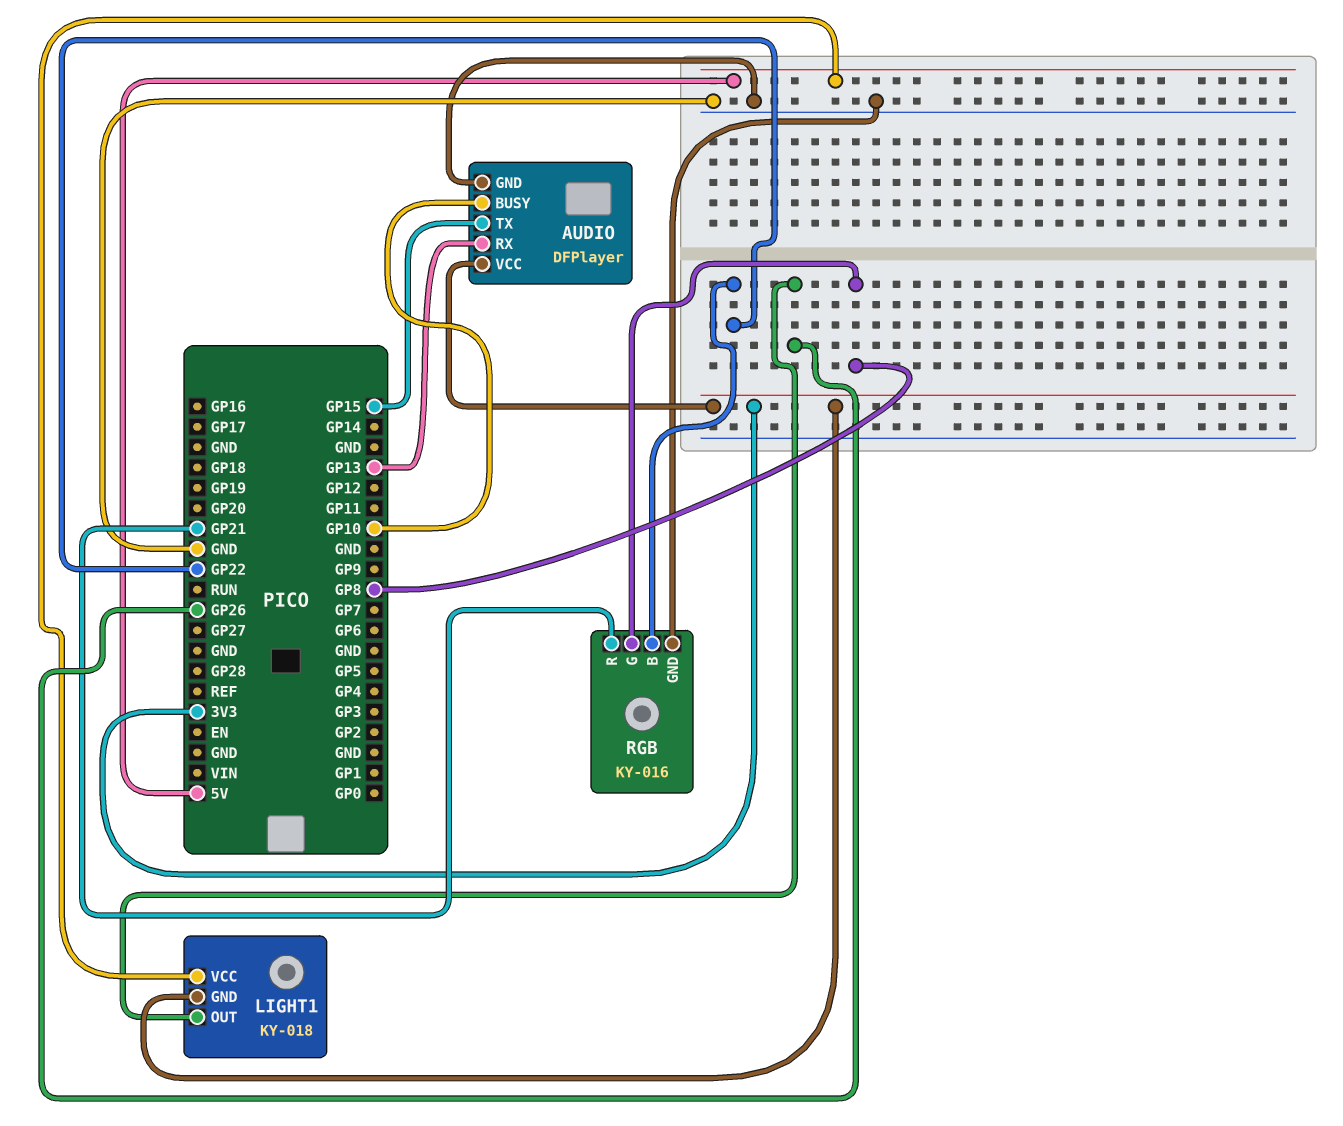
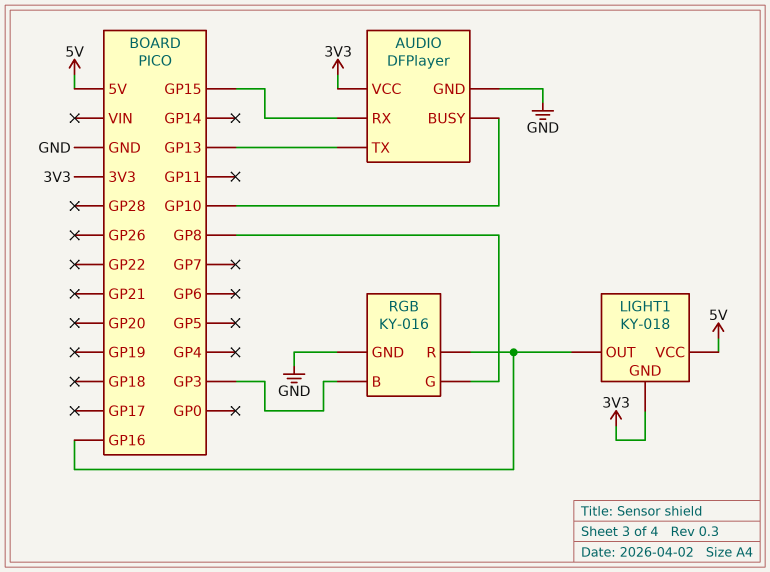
AUDIO pin RX: GP13 -> GP15
AUDIO pin TX: GP15 -> GP13
LIGHT1 pin OUT: GP26 -> GP16
RGB pin B: GP22 -> GP3
RGB pin R: GP21 -> GP16

